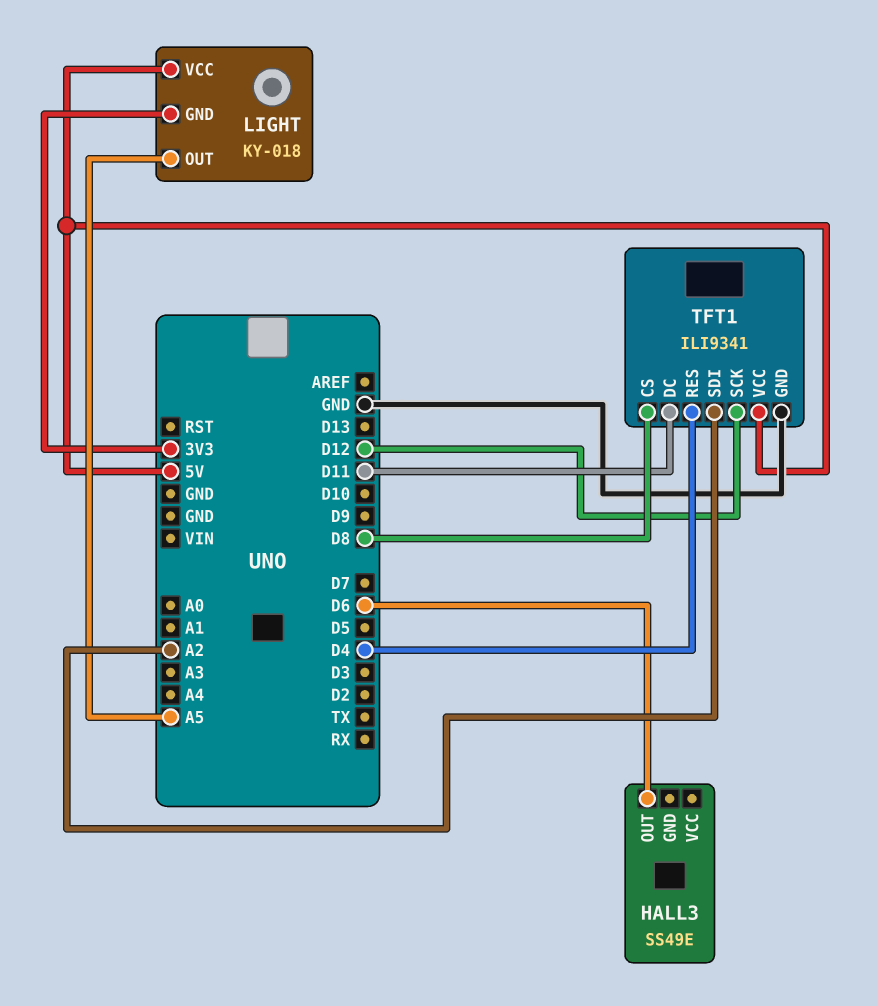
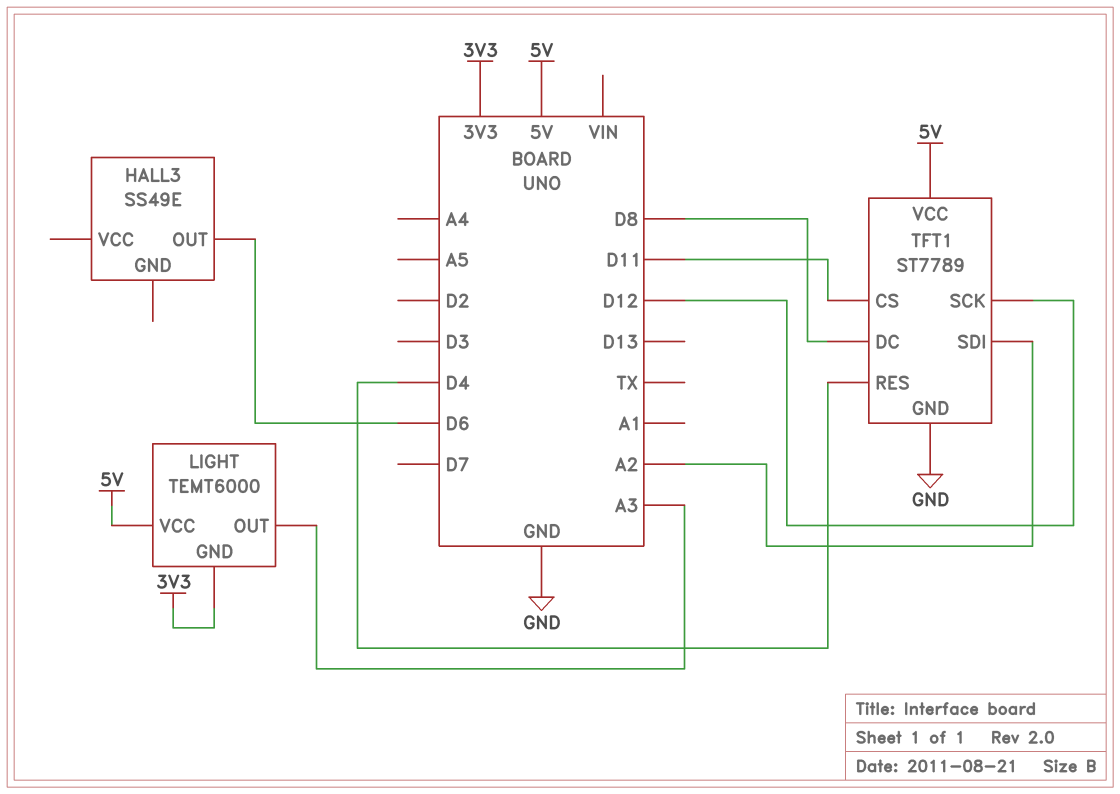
LIGHT: KY-018 -> TEMT6000
LIGHT pin OUT: A5 -> A3
TFT1: ILI9341 -> ST7789
TFT1 pin CS: D8 -> D11
TFT1 pin DC: D11 -> D8

